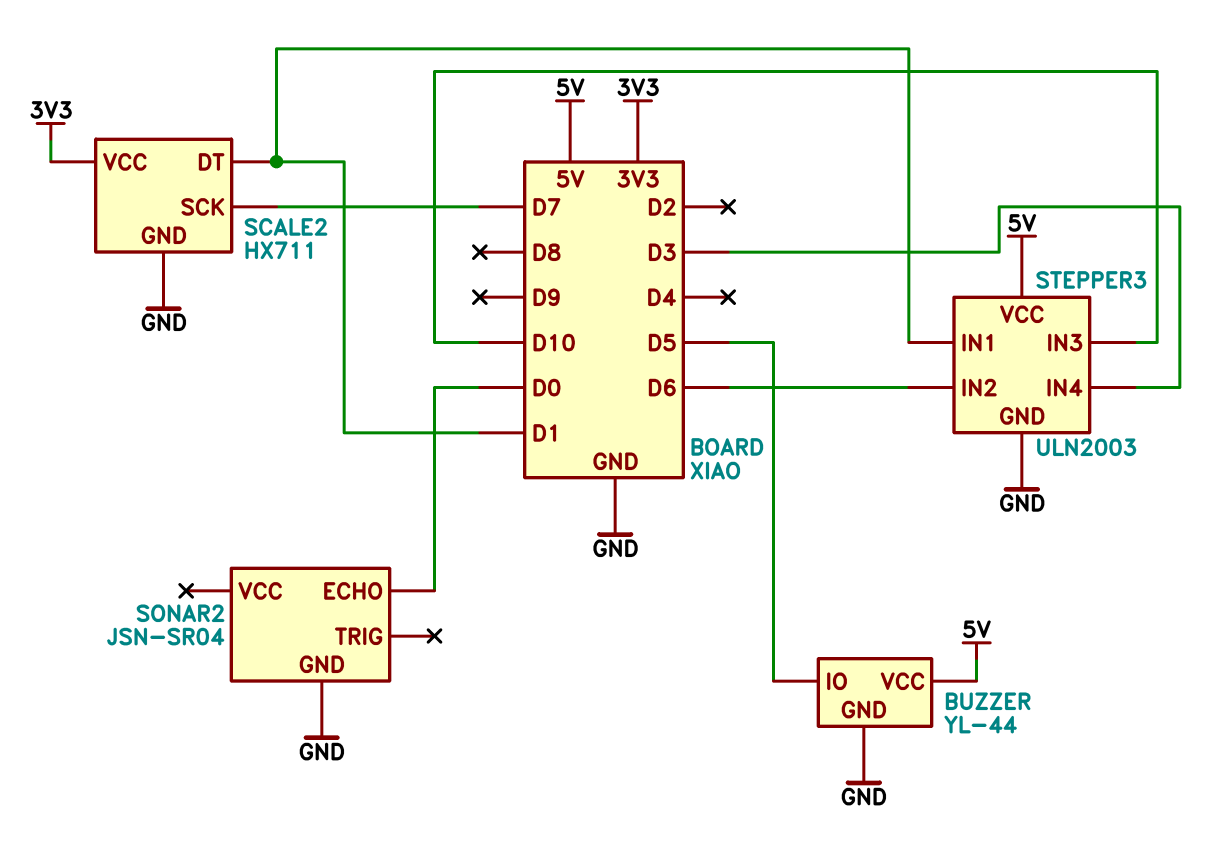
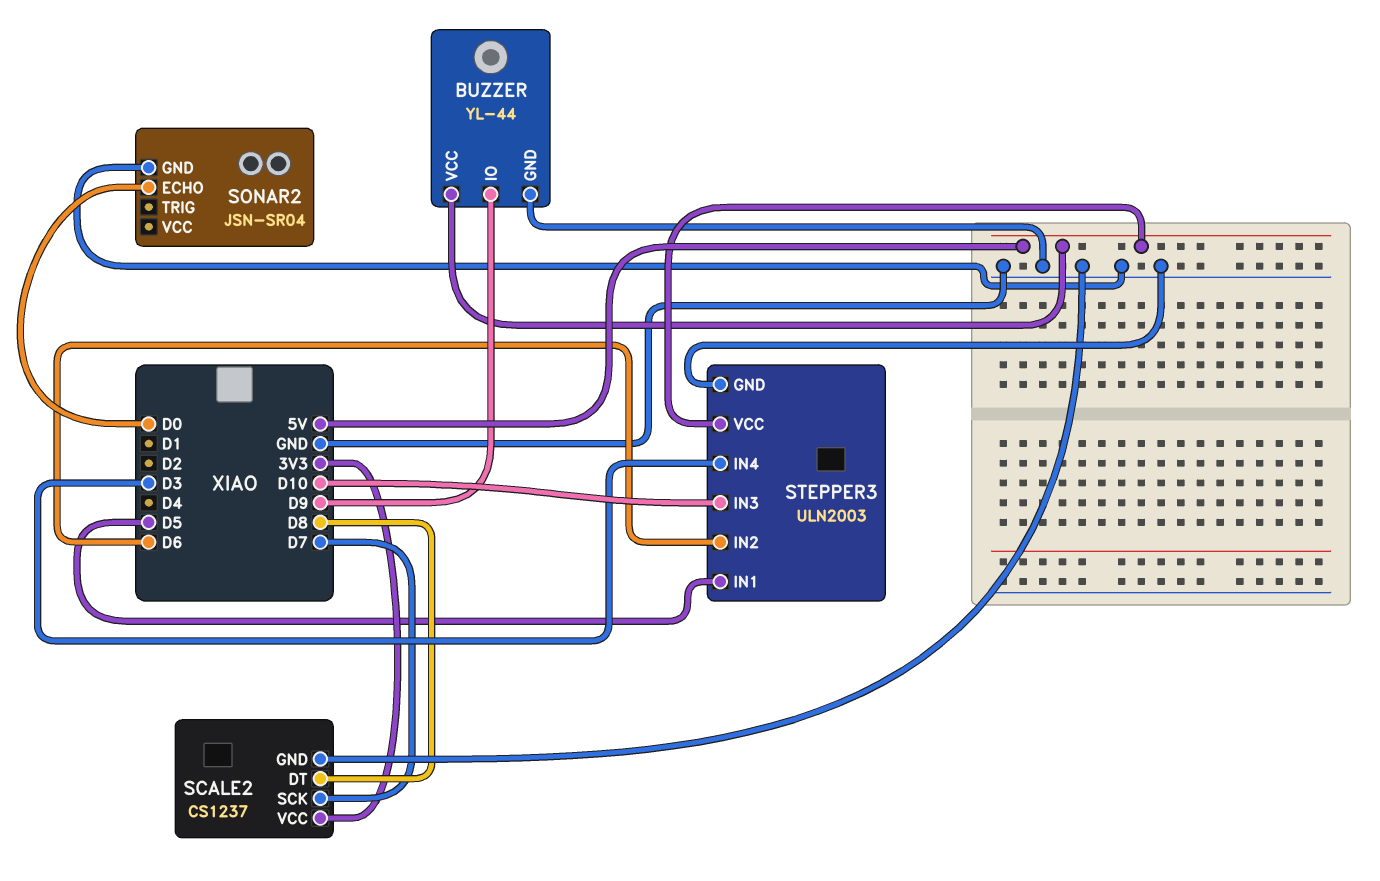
BUZZER pin IO: D5 -> D9
SCALE2: HX711 -> CS1237
SCALE2 pin DT: D1 -> D8
STEPPER3 pin IN1: D1 -> D5

